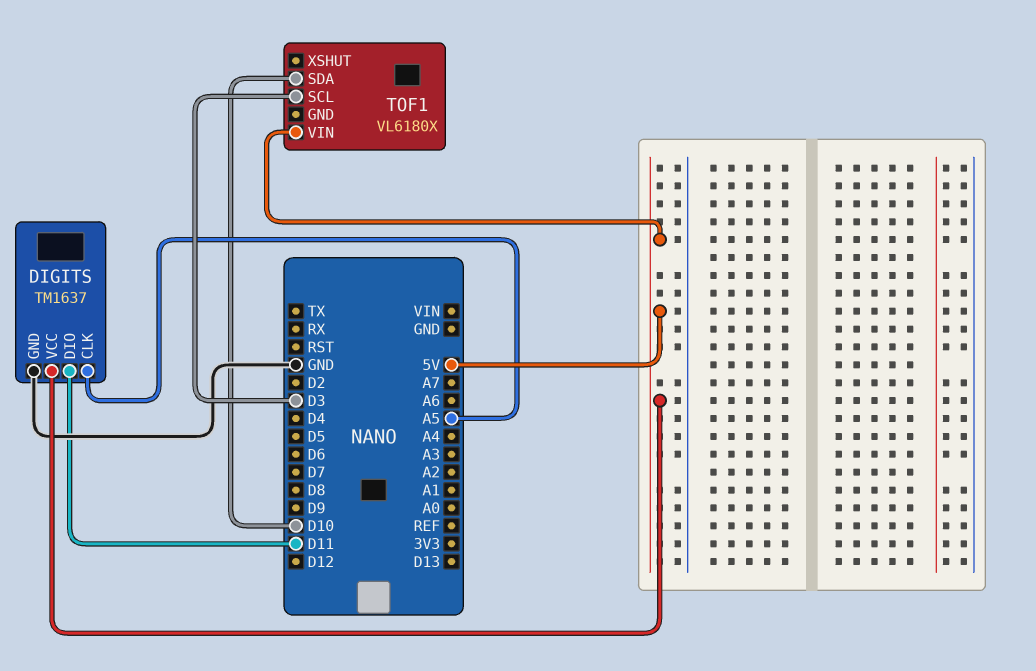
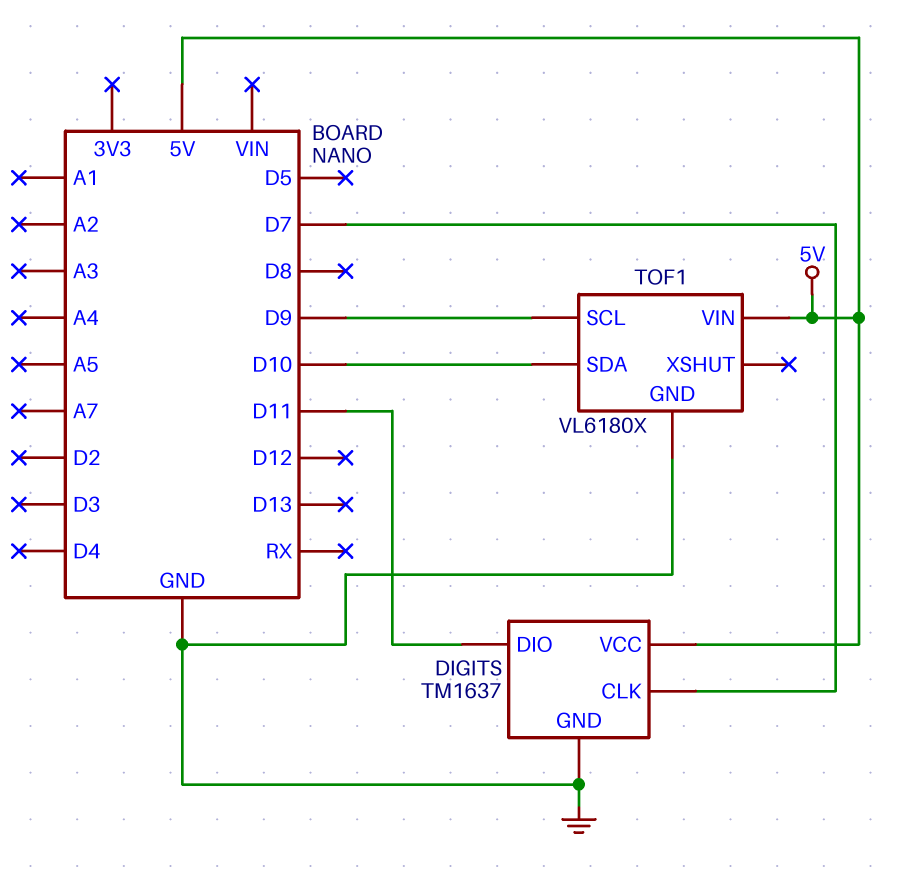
DIGITS pin CLK: A5 -> D7
TOF1 pin GND: none -> GND
TOF1 pin SCL: D3 -> D9

